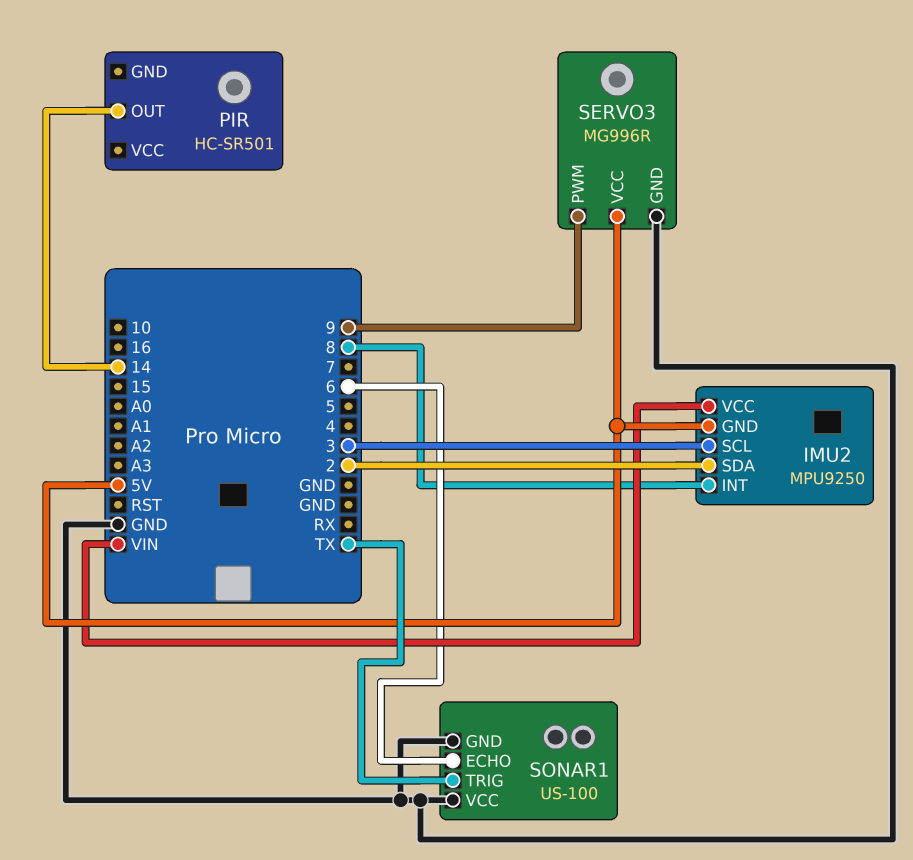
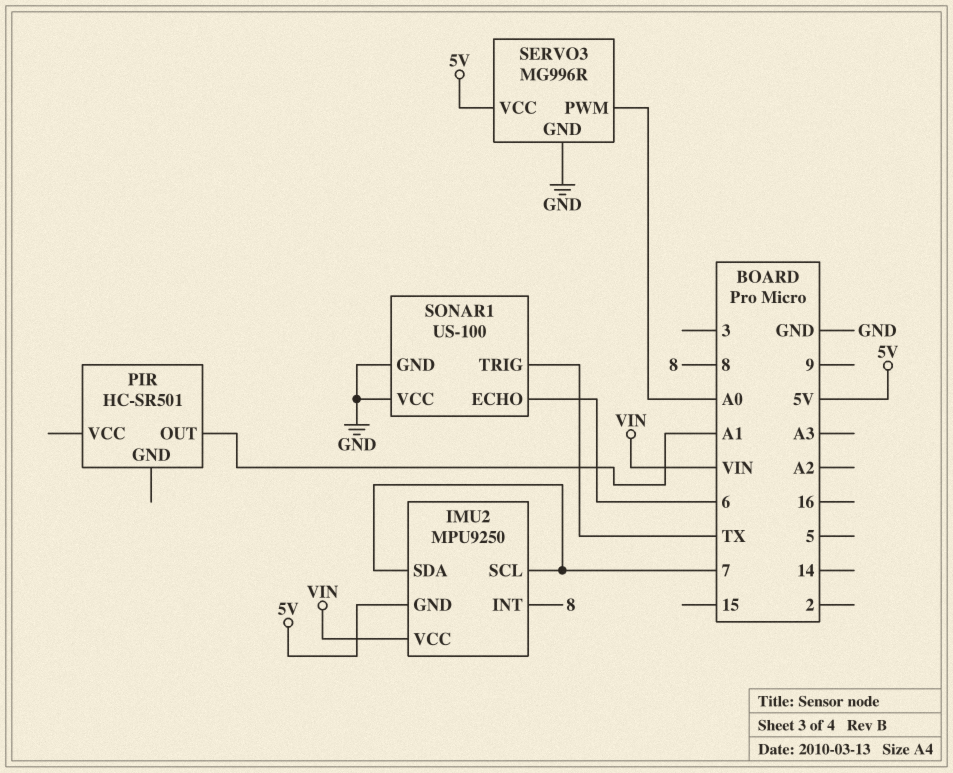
IMU2 pin SCL: 3 -> 7
IMU2 pin SDA: 2 -> 7
PIR pin OUT: 14 -> A1
SERVO3 pin PWM: 9 -> A0

